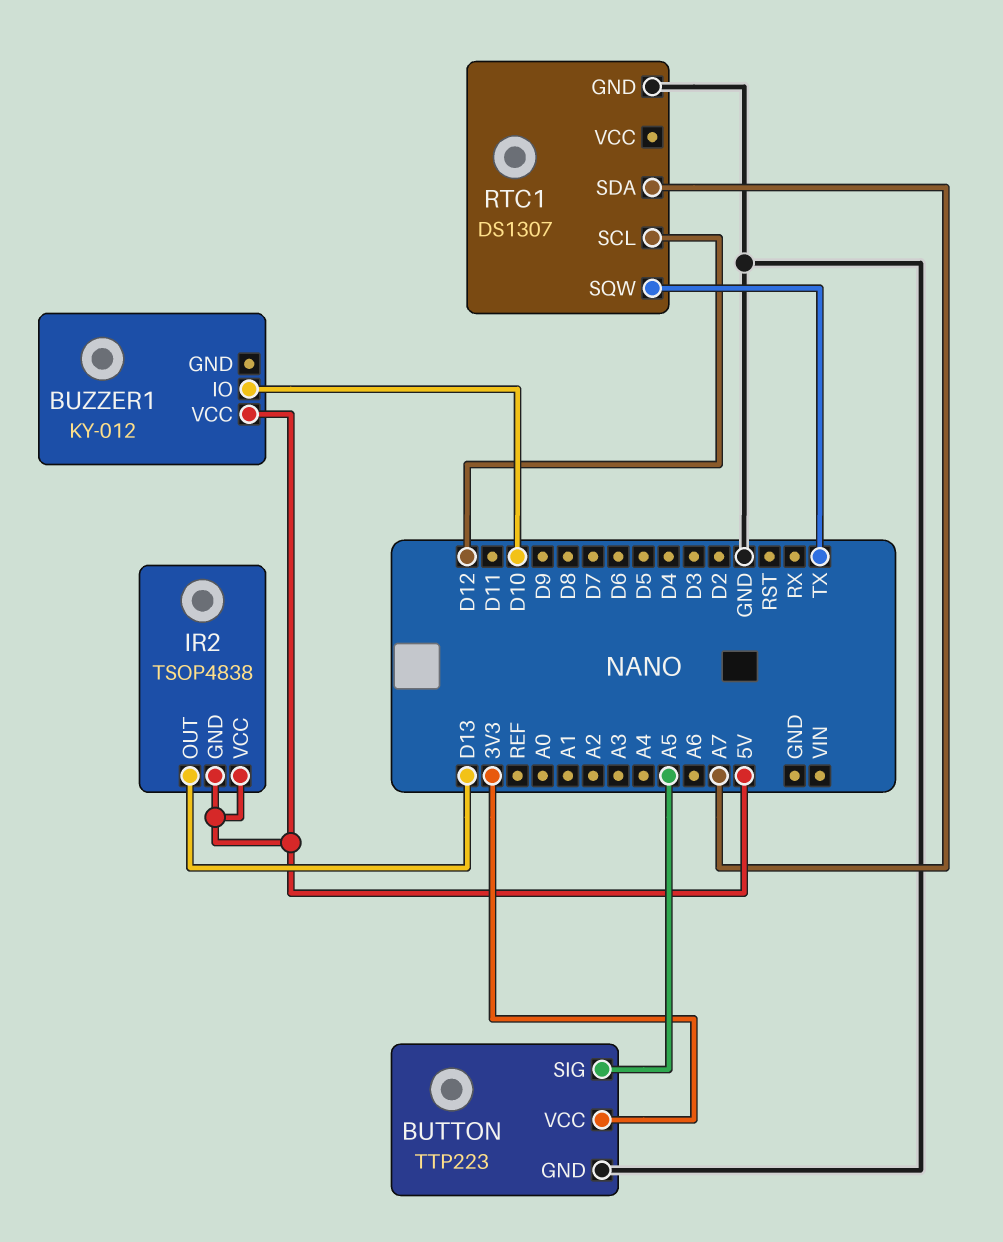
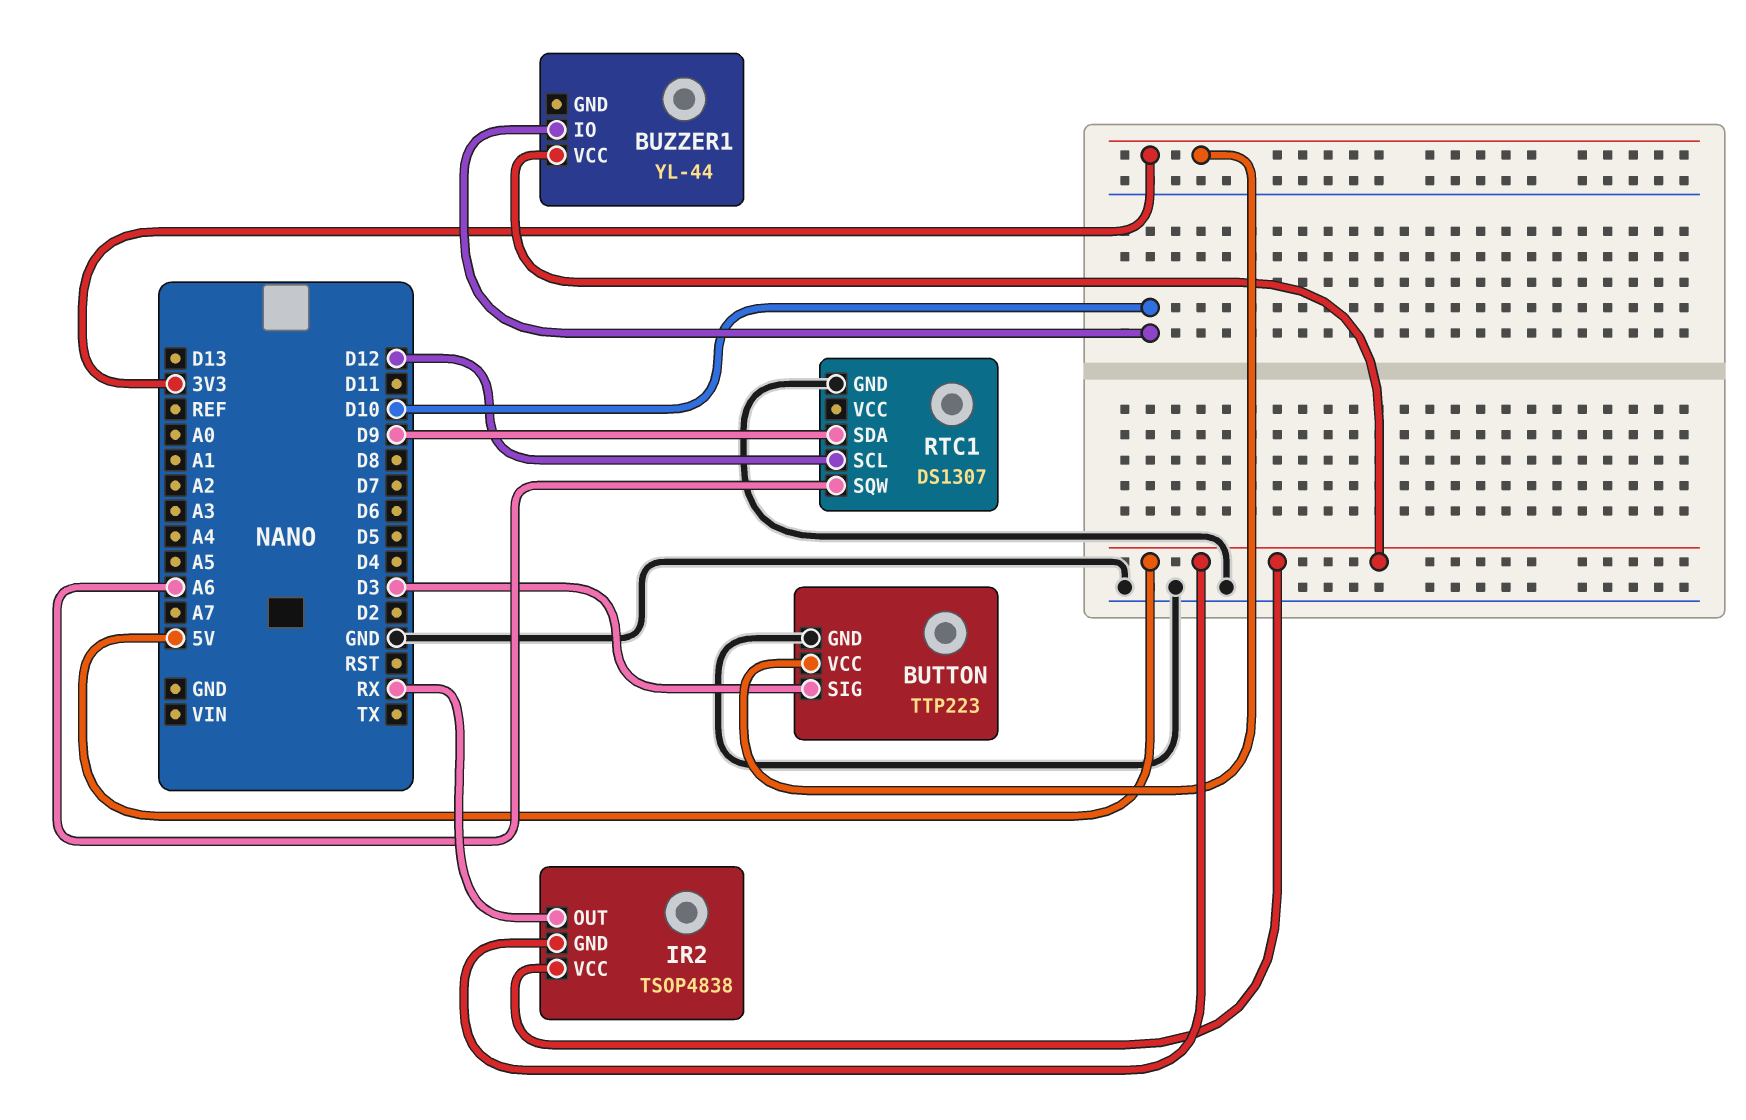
BUTTON pin SIG: A5 -> D3
BUZZER1: KY-012 -> YL-44
IR2 pin OUT: D13 -> RX
RTC1 pin SDA: A7 -> D9
RTC1 pin SQW: TX -> A6

